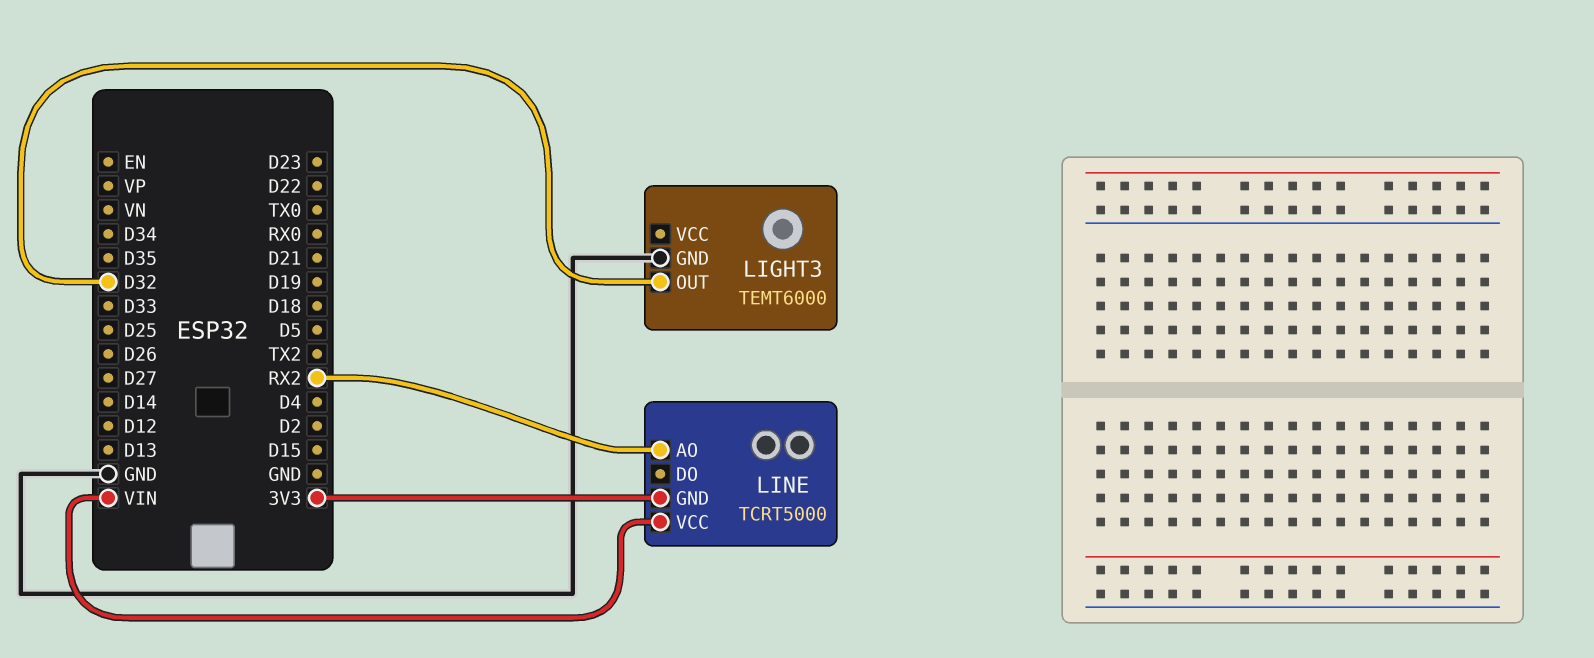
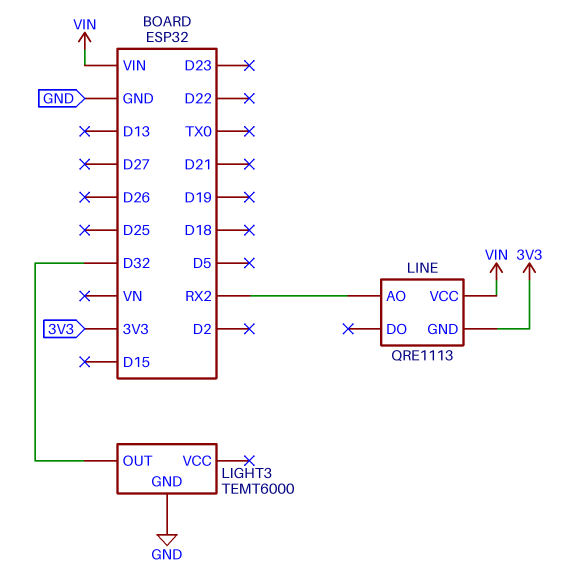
LINE: TCRT5000 -> QRE1113

